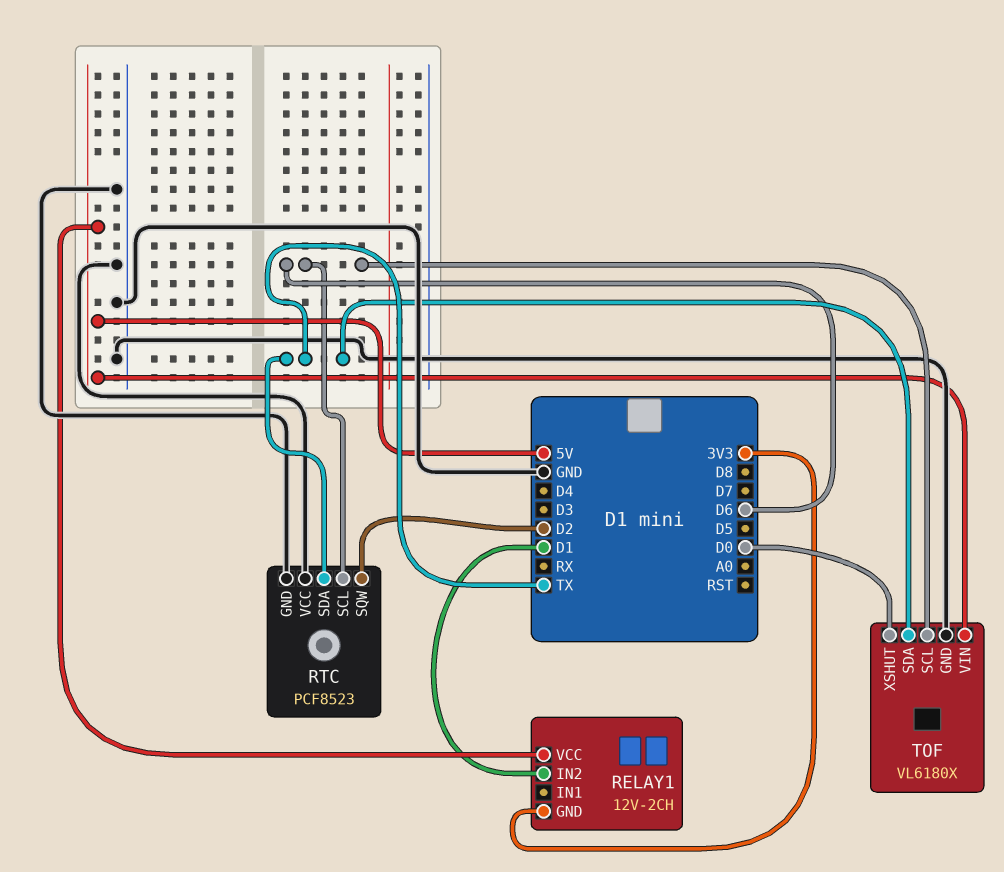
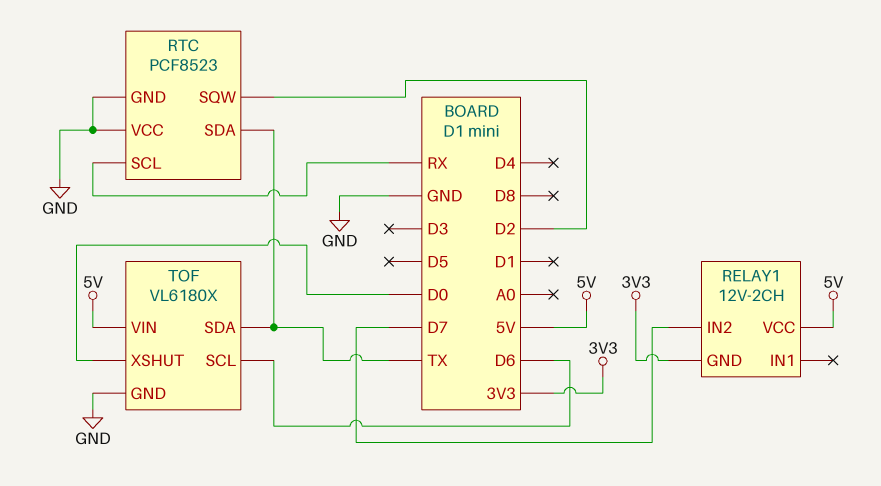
RELAY1 pin IN2: D1 -> D7
RTC pin SCL: D6 -> RX

